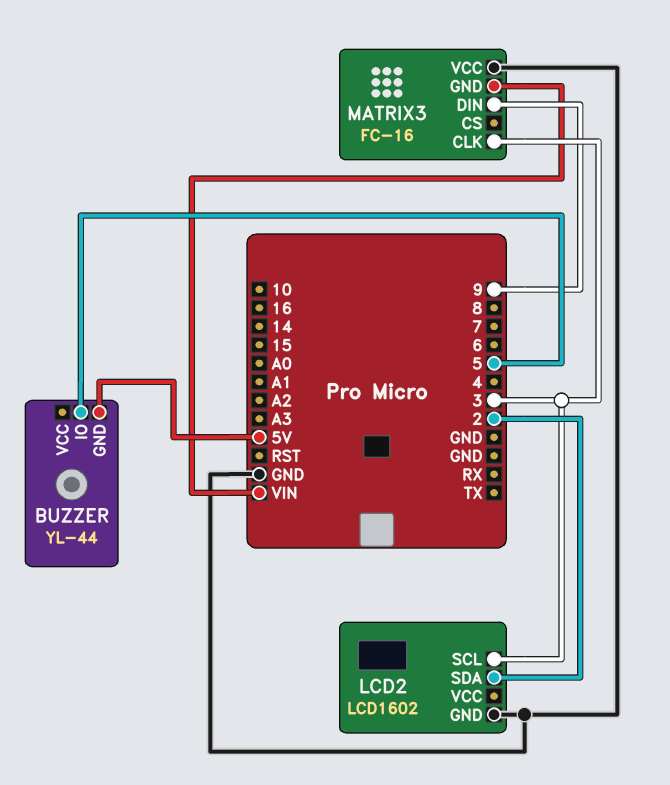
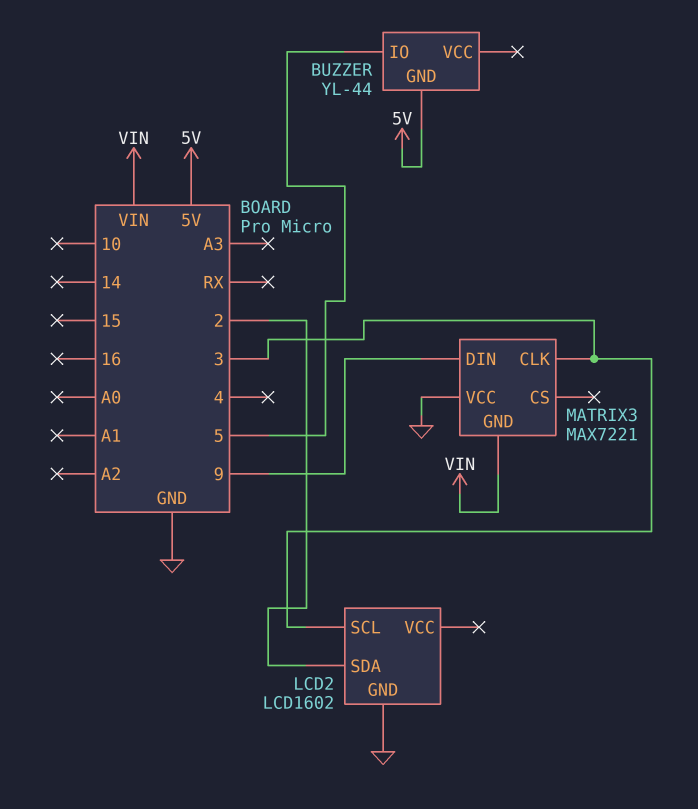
MATRIX3: FC-16 -> MAX7221

